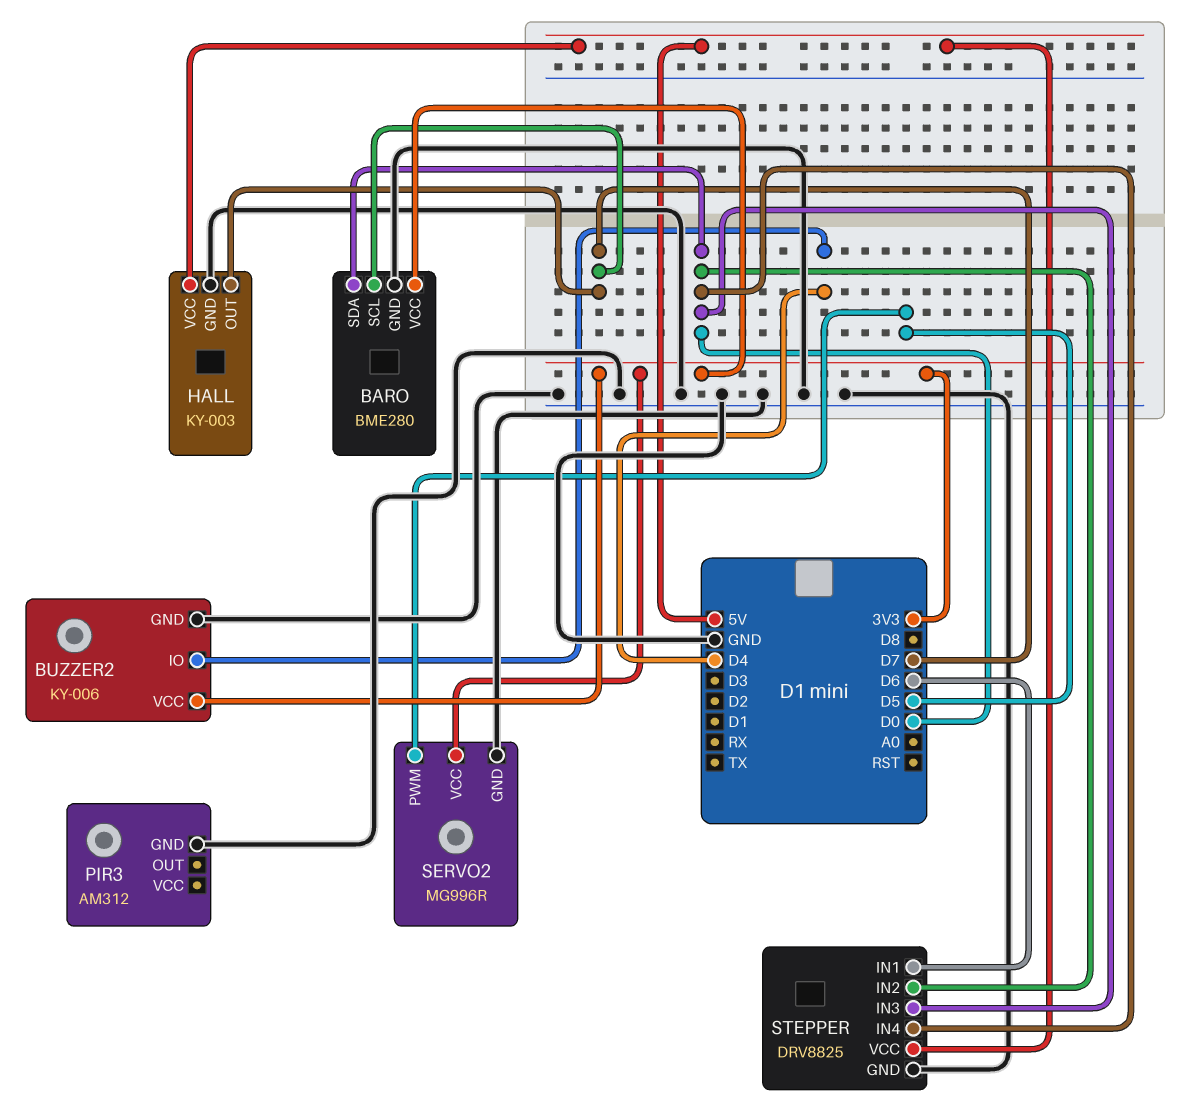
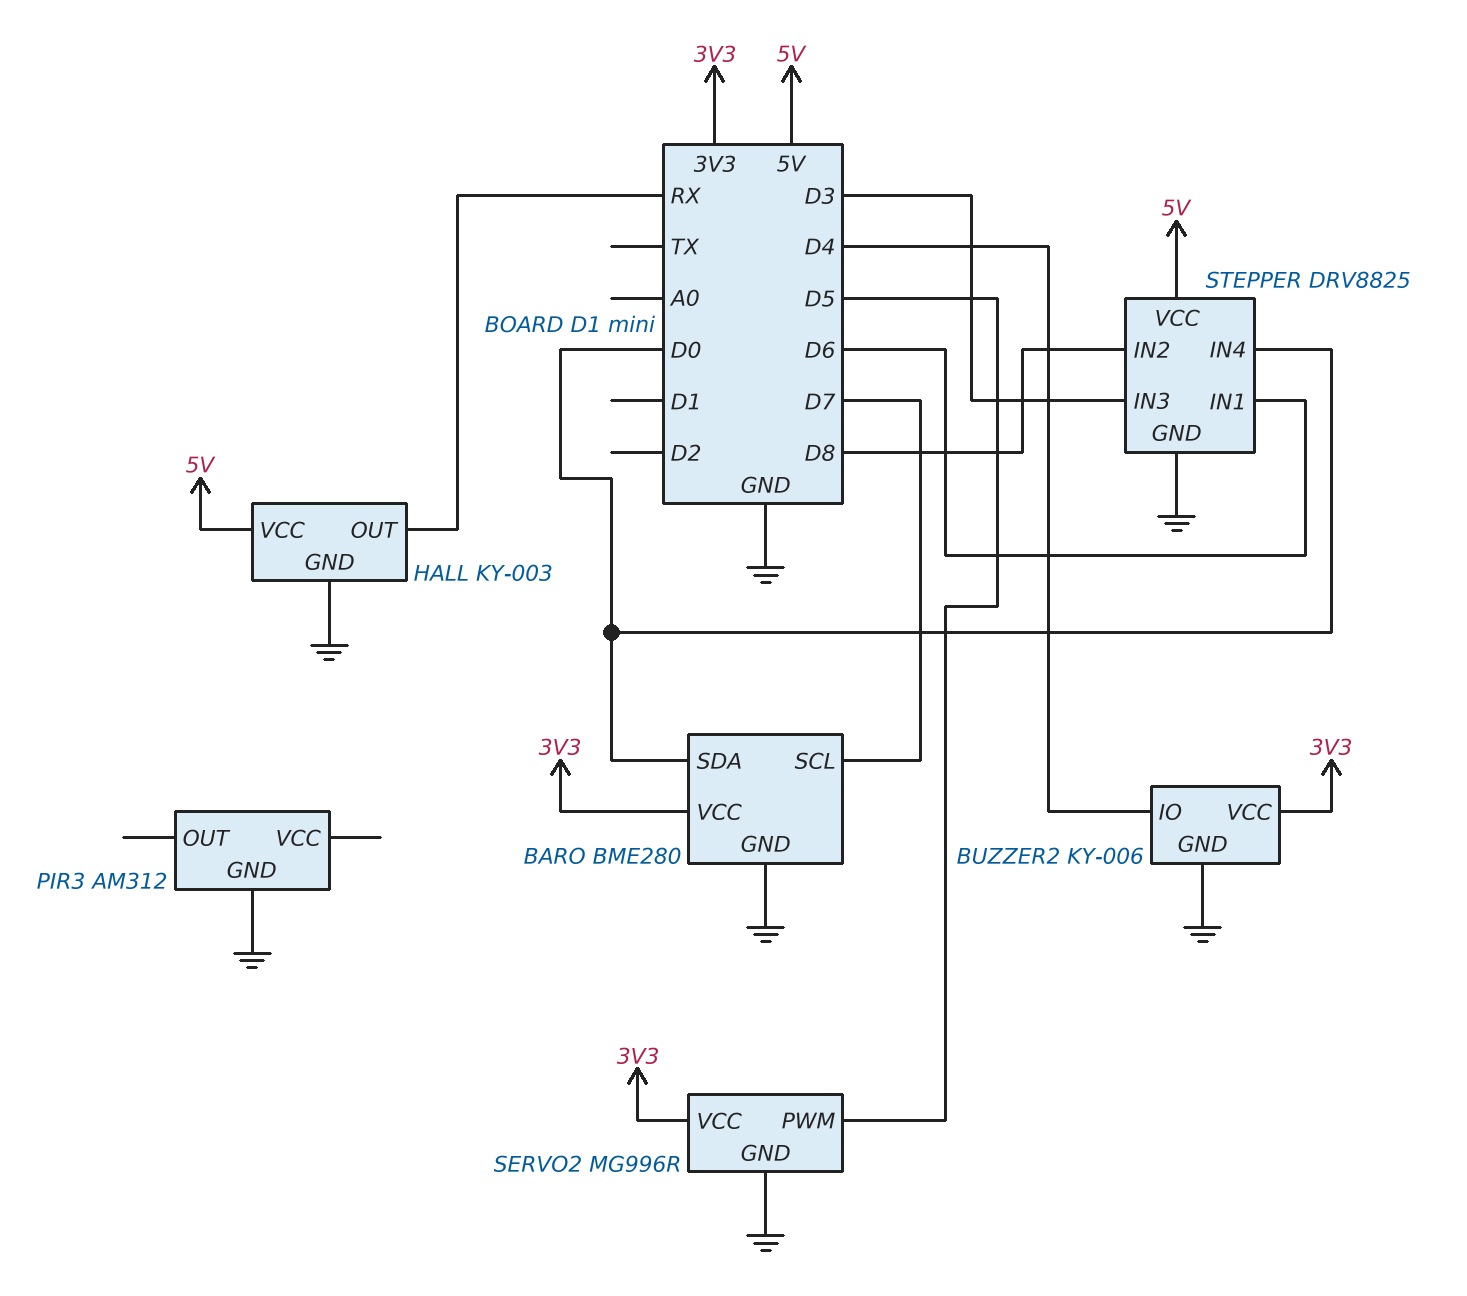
HALL pin OUT: D7 -> RX
STEPPER pin IN2: D0 -> D8
STEPPER pin IN3: D0 -> D3

